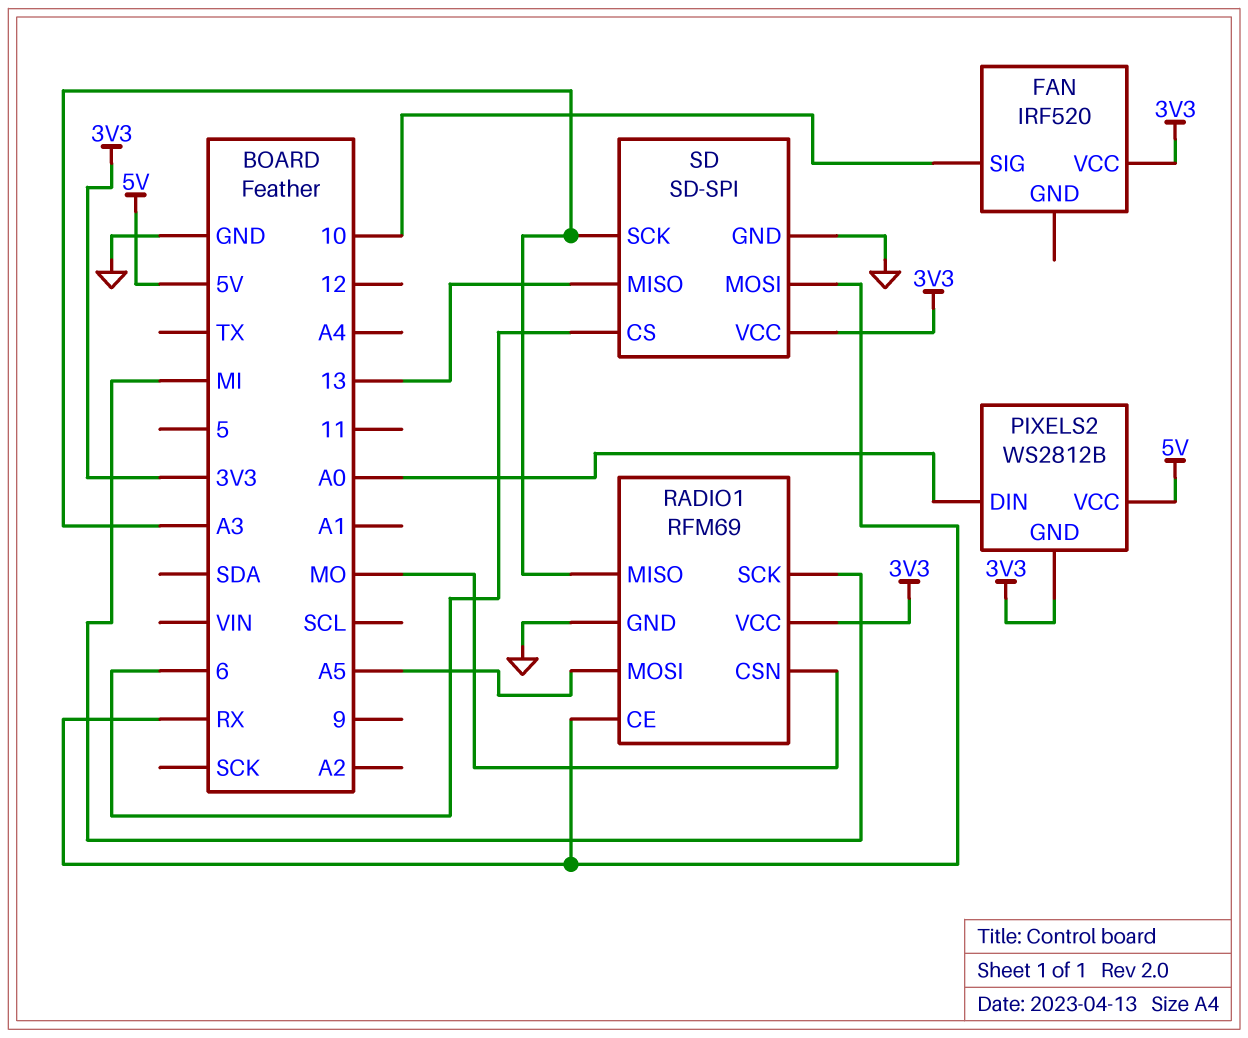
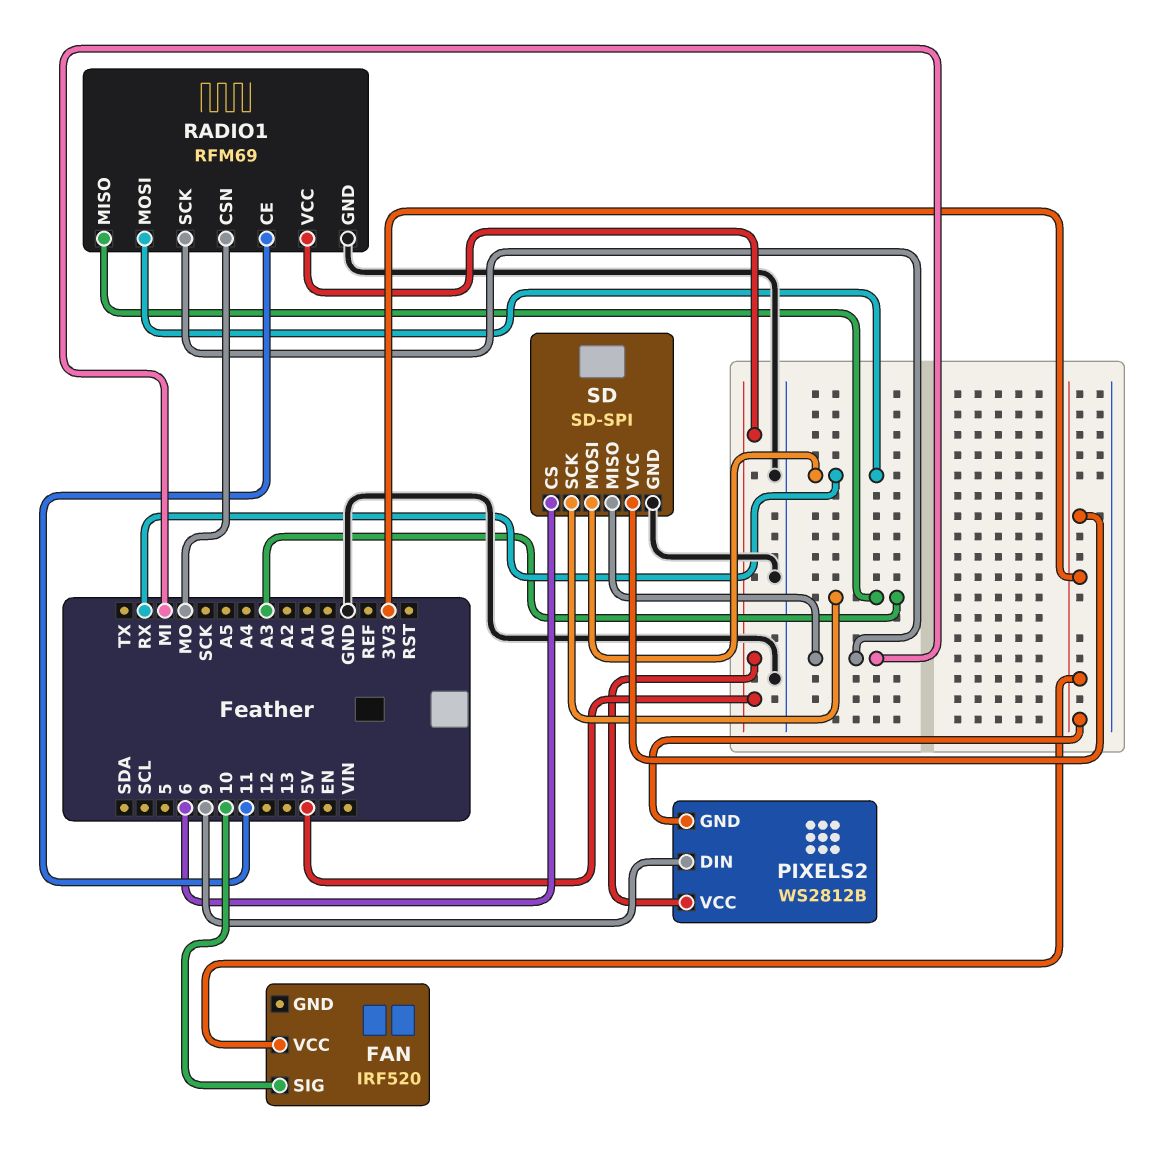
PIXELS2 pin DIN: A0 -> 9
RADIO1 pin CE: RX -> 11
RADIO1 pin MOSI: A5 -> RX
RADIO1 pin VCC: 3V3 -> 5V
SD pin MISO: 13 -> MI

